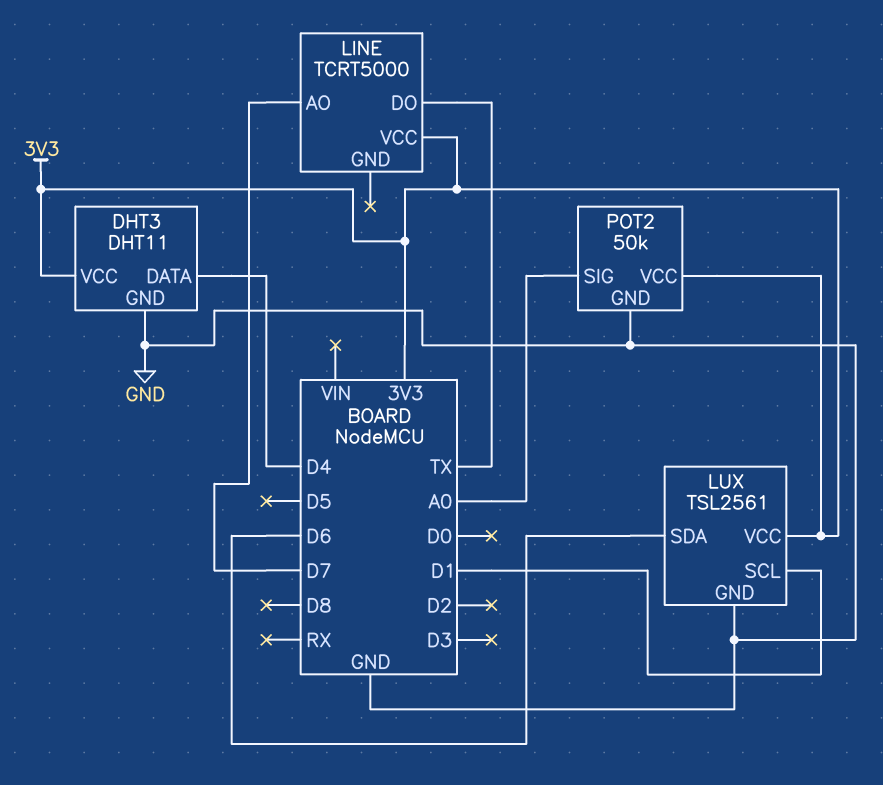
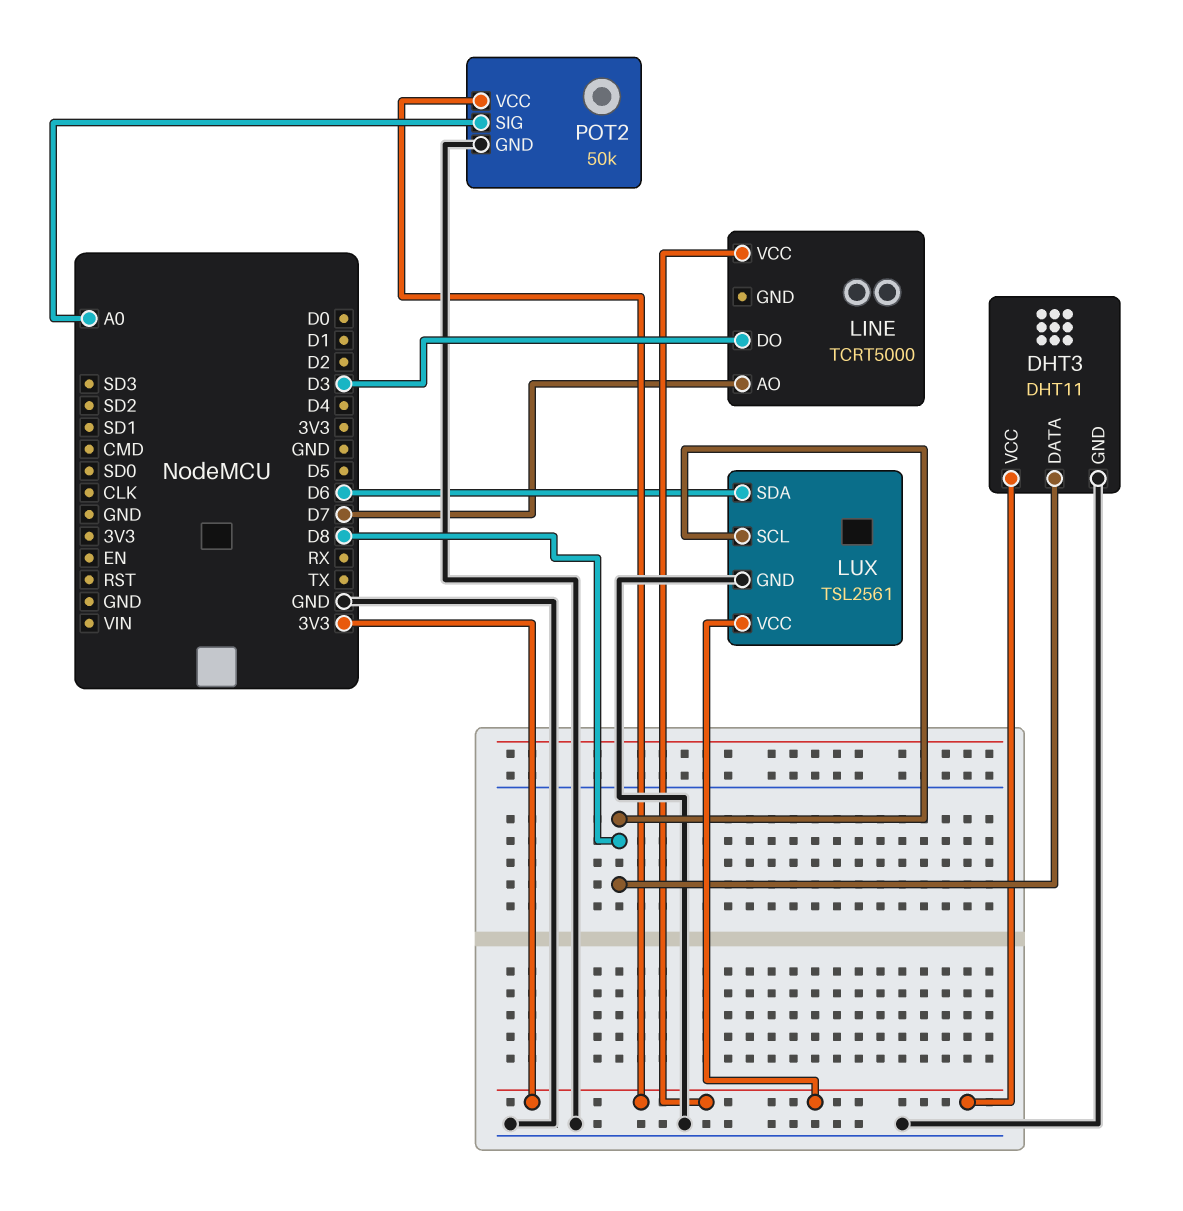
DHT3 pin DATA: D4 -> D8
LINE pin DO: TX -> D3
LUX pin SCL: D1 -> D8

